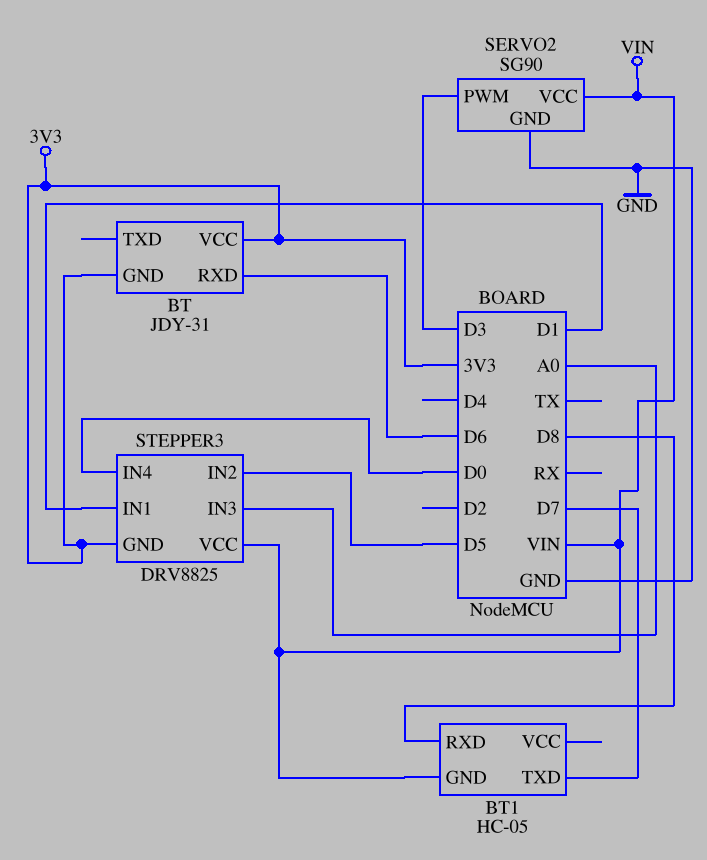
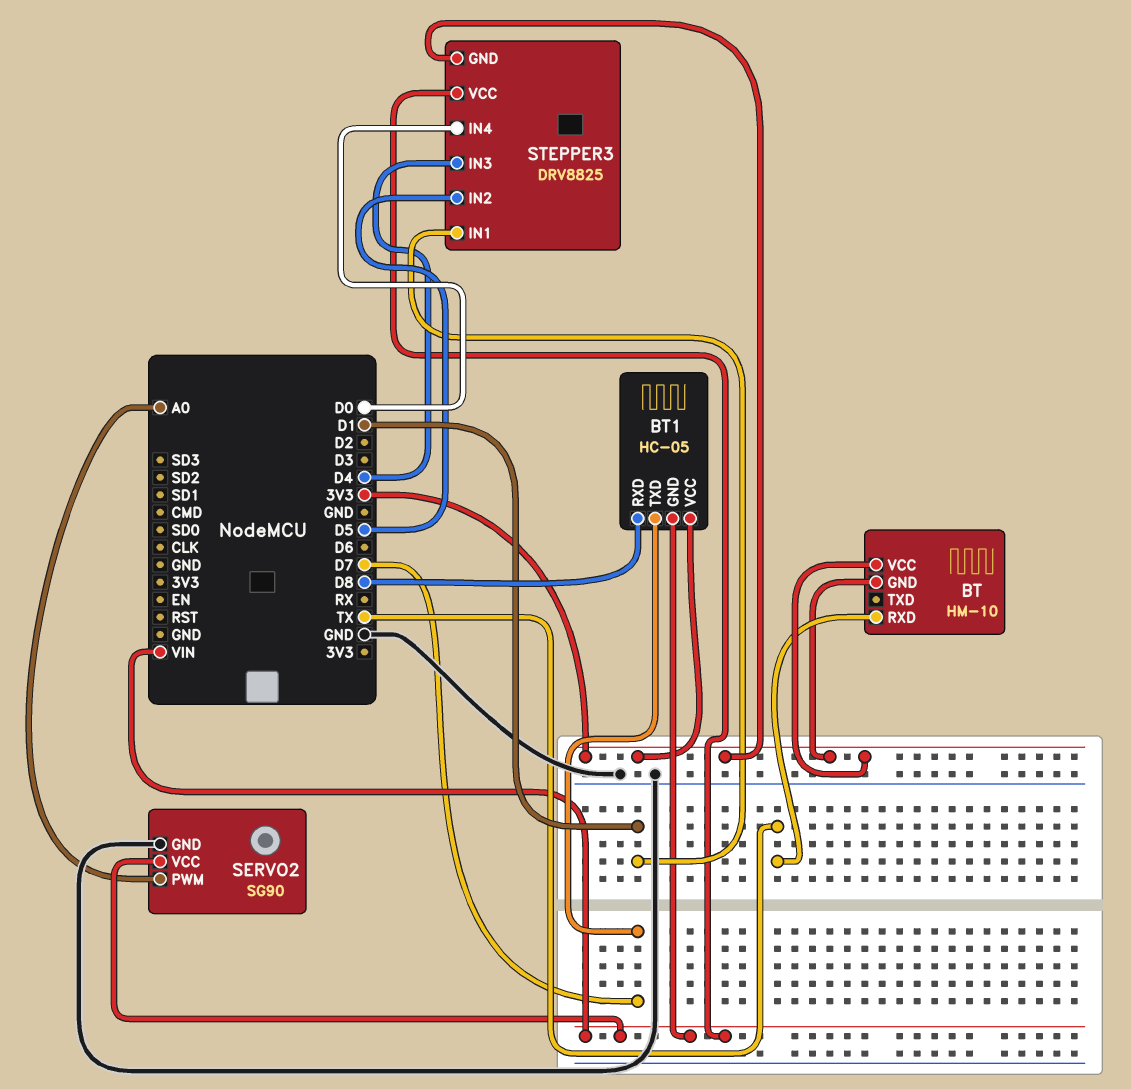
BT: JDY-31 -> HM-10
BT pin RXD: D6 -> TX
BT1 pin VCC: none -> 3V3
SERVO2 pin PWM: D3 -> A0
STEPPER3 pin IN3: A0 -> D4

